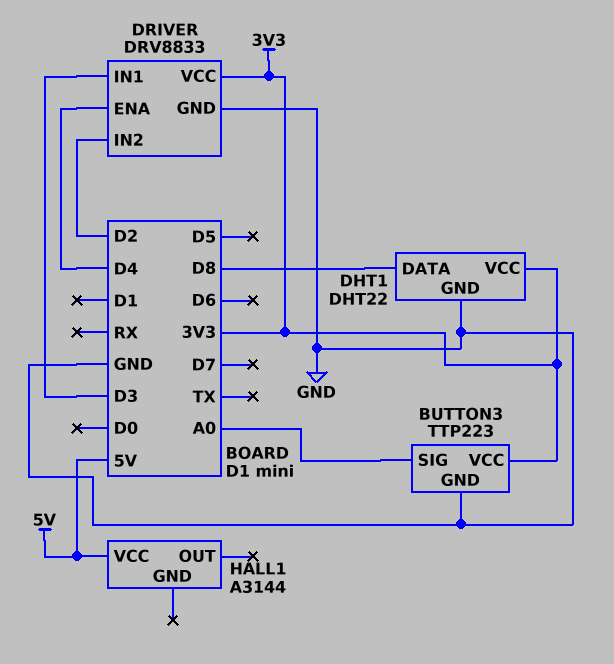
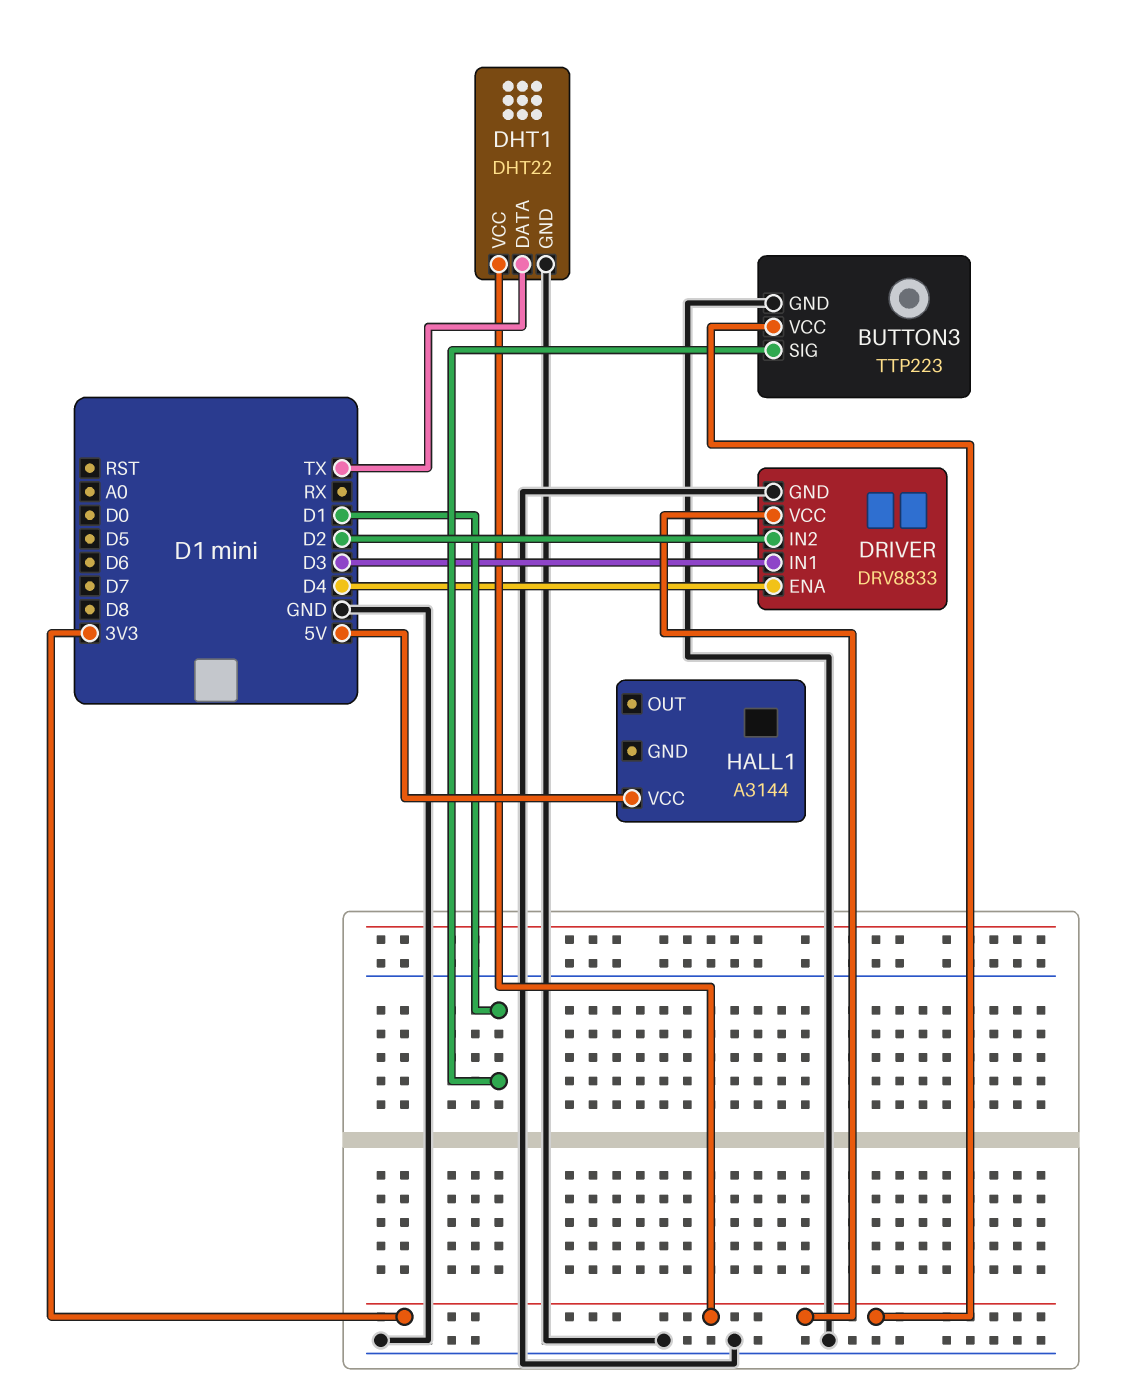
BUTTON3 pin SIG: A0 -> D1
DHT1 pin DATA: D8 -> TX

